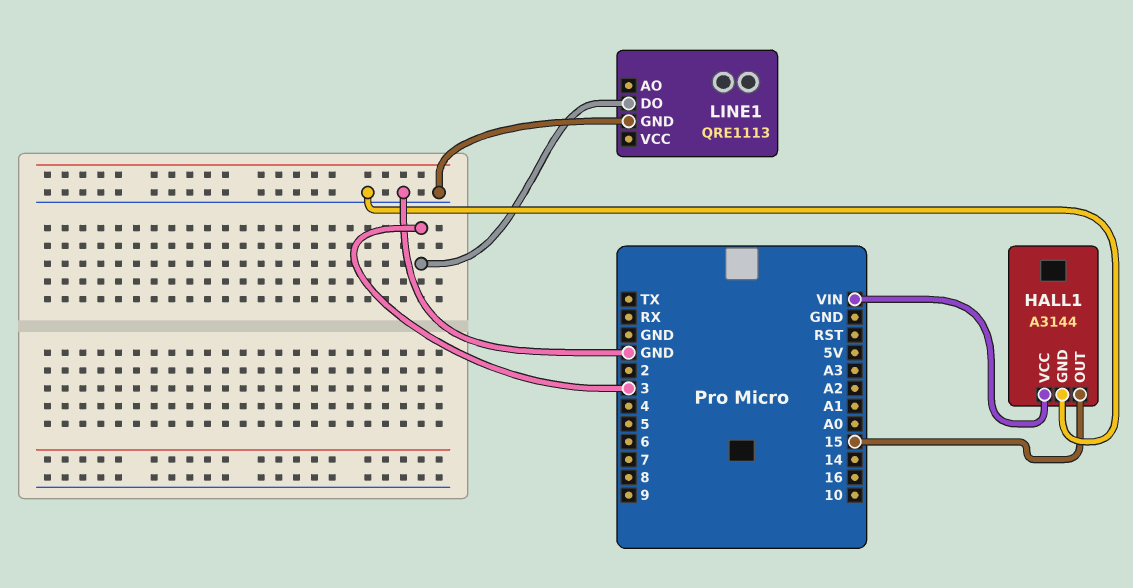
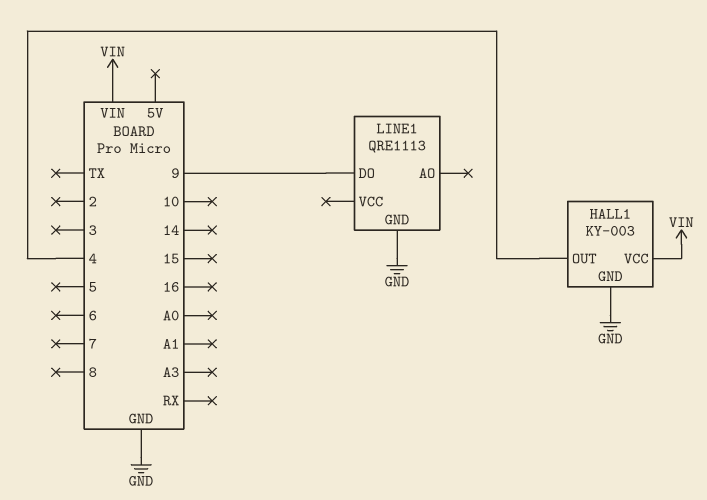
HALL1: A3144 -> KY-003
HALL1 pin OUT: 15 -> 4
LINE1 pin DO: 3 -> 9

